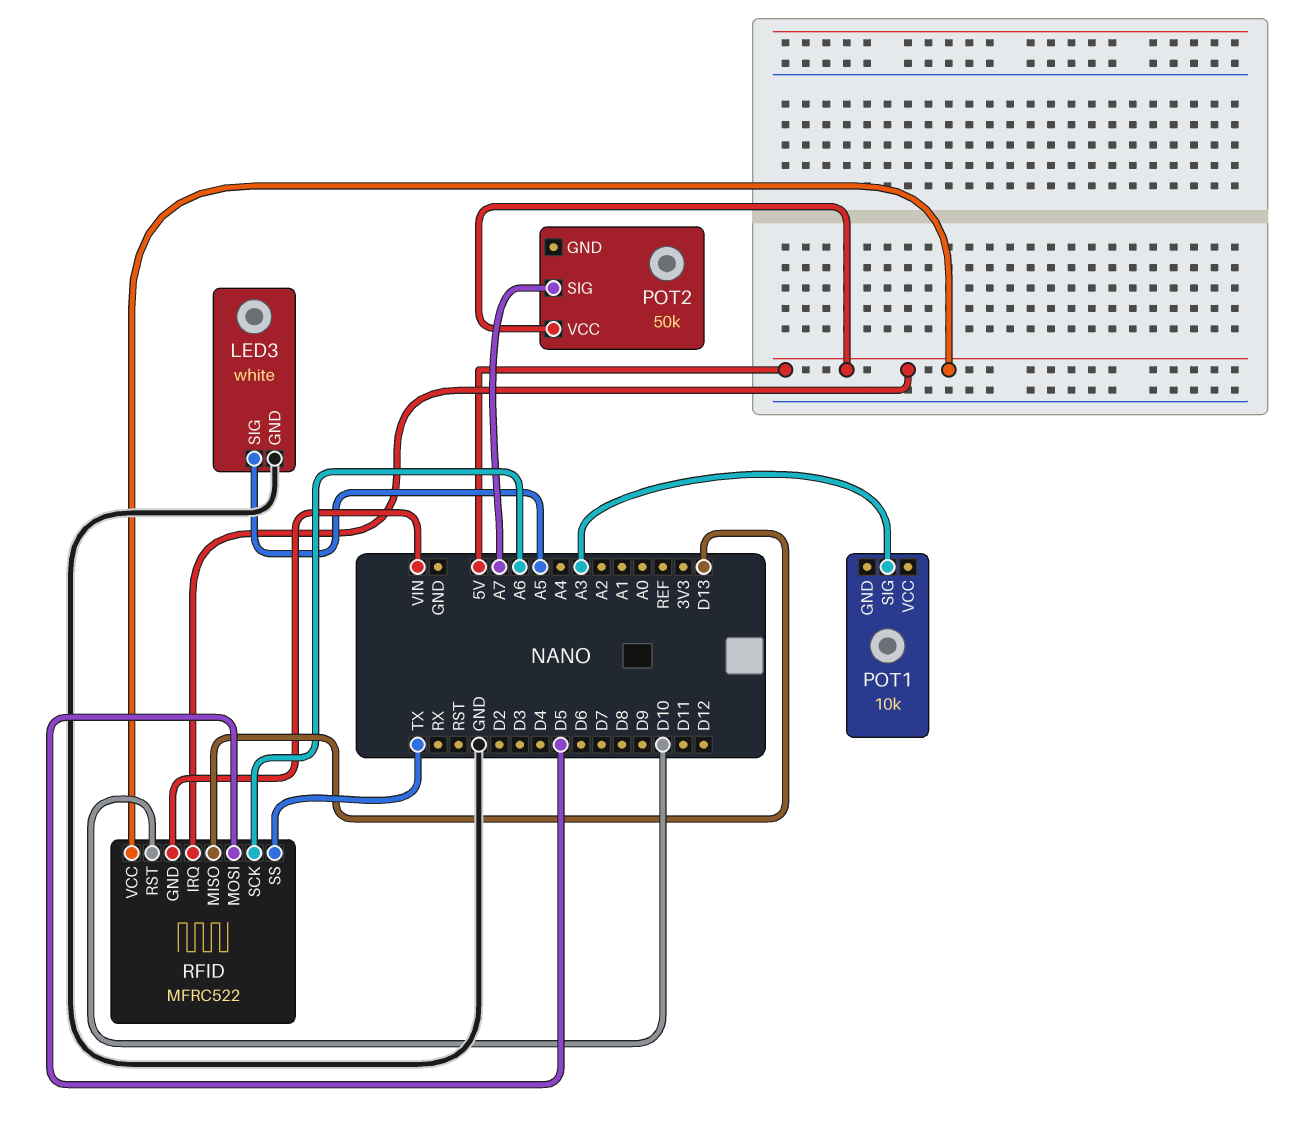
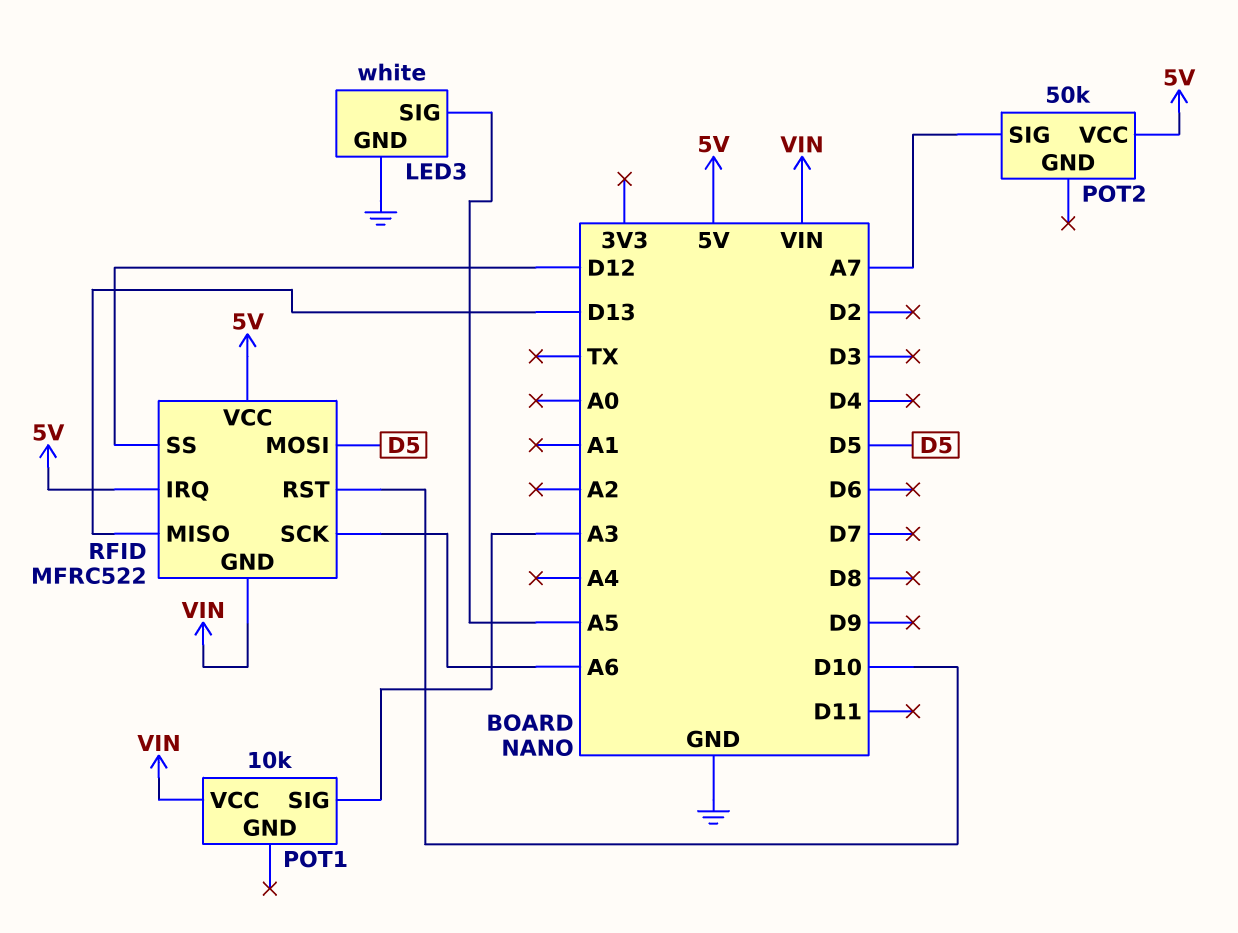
POT1 pin VCC: none -> VIN
RFID pin SS: TX -> D12

